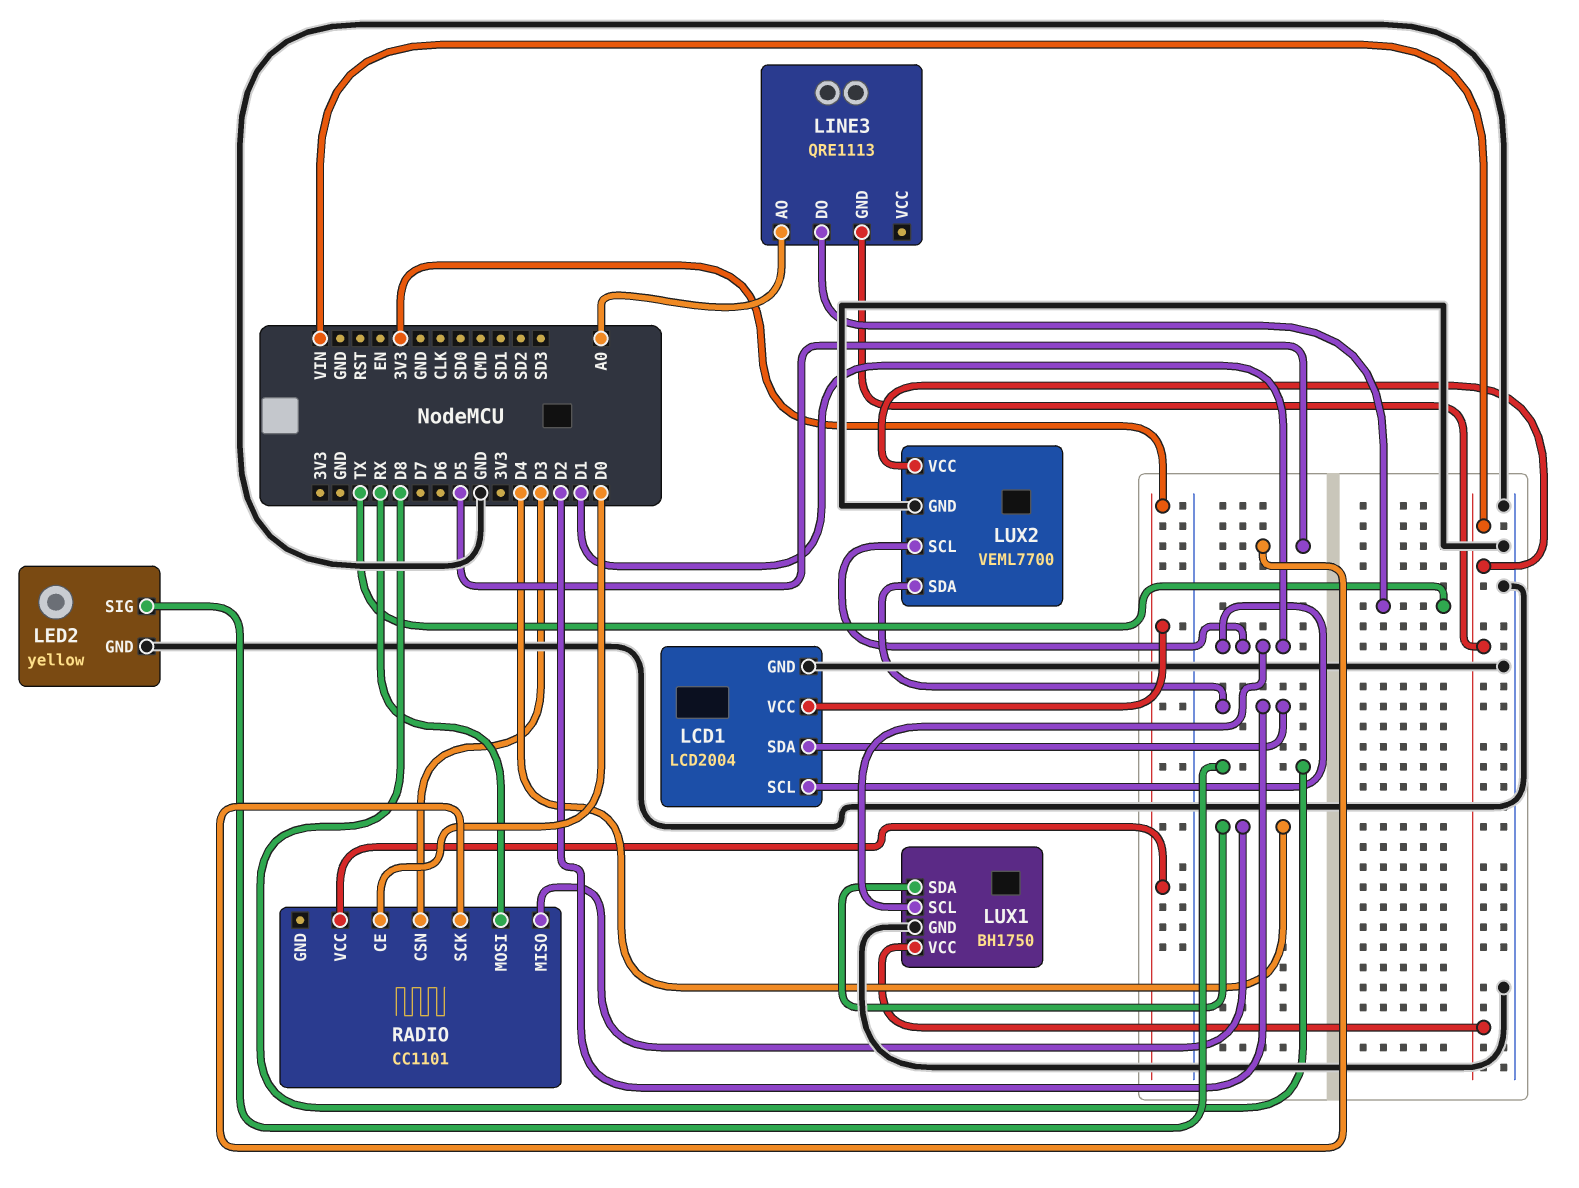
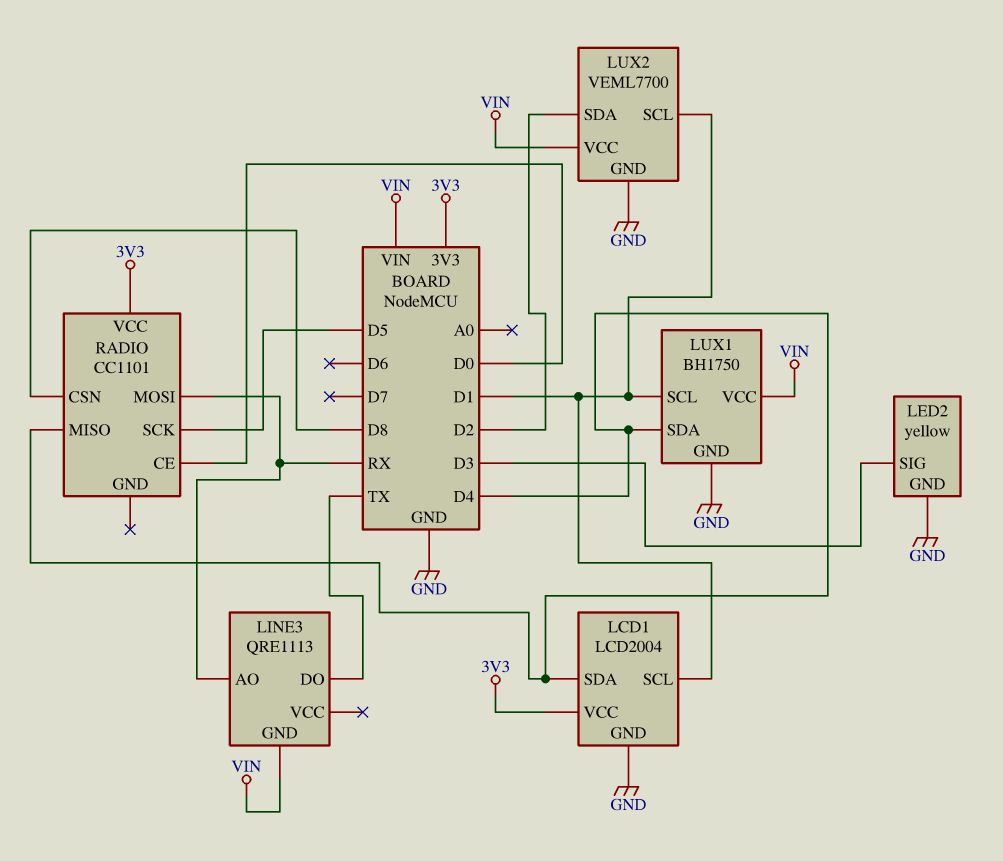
LCD1 pin SDA: D2 -> D4
LED2 pin SIG: D8 -> D3
LINE3 pin AO: A0 -> RX
RADIO pin CSN: D3 -> D8

